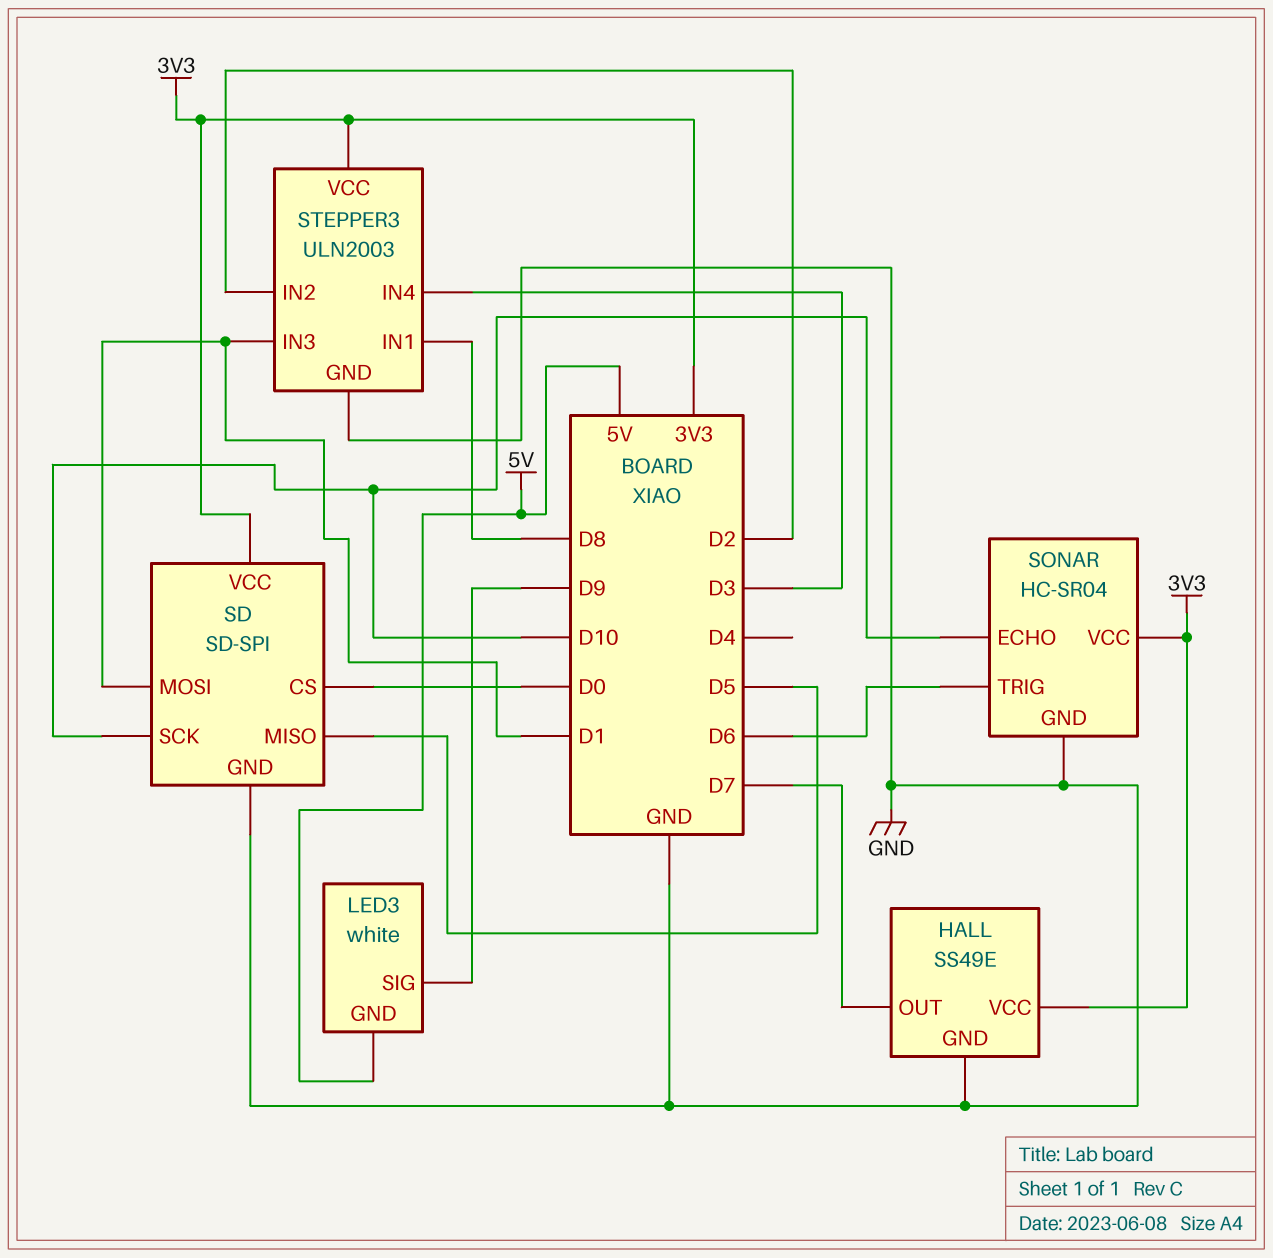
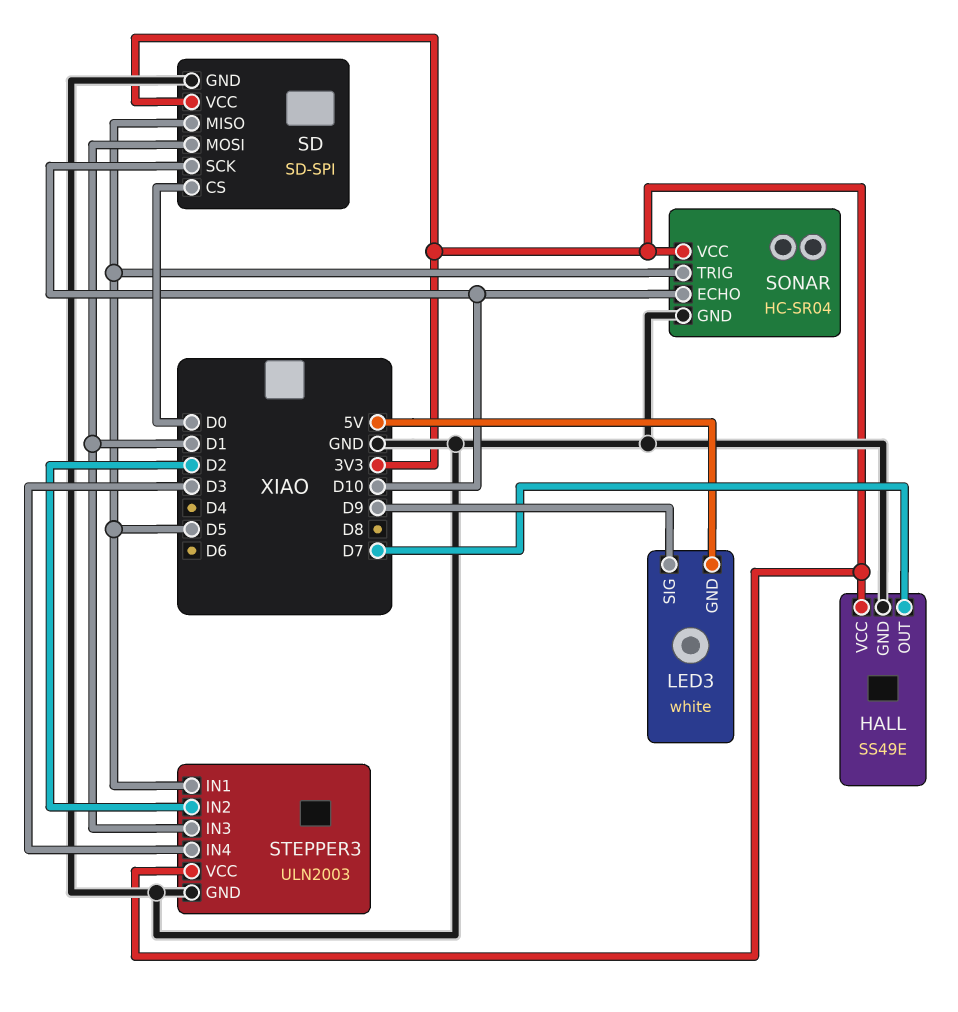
SONAR pin TRIG: D6 -> D5
STEPPER3 pin IN1: D8 -> D5

